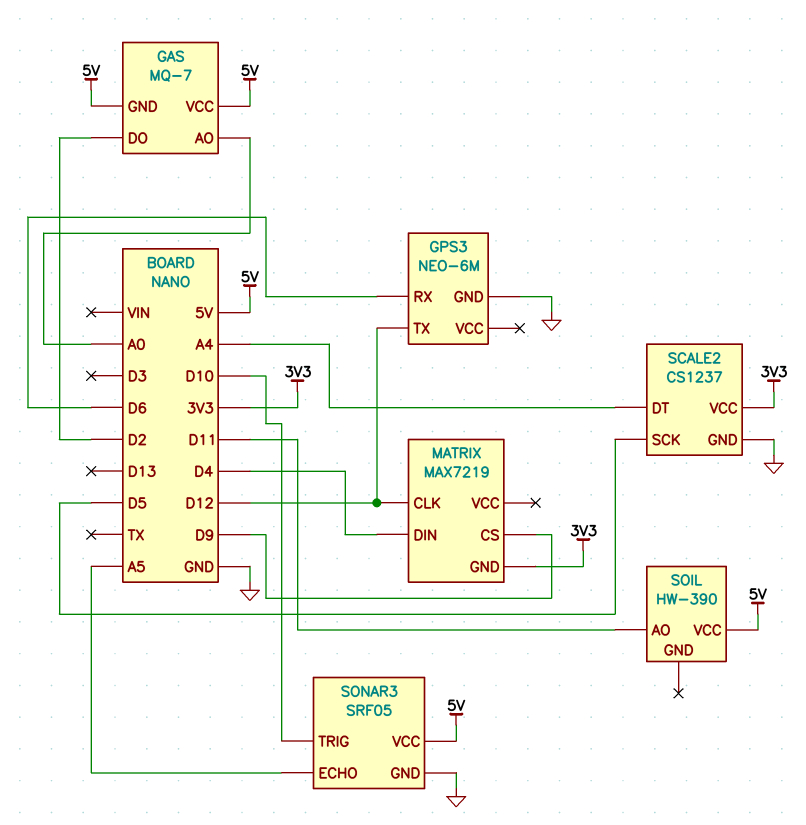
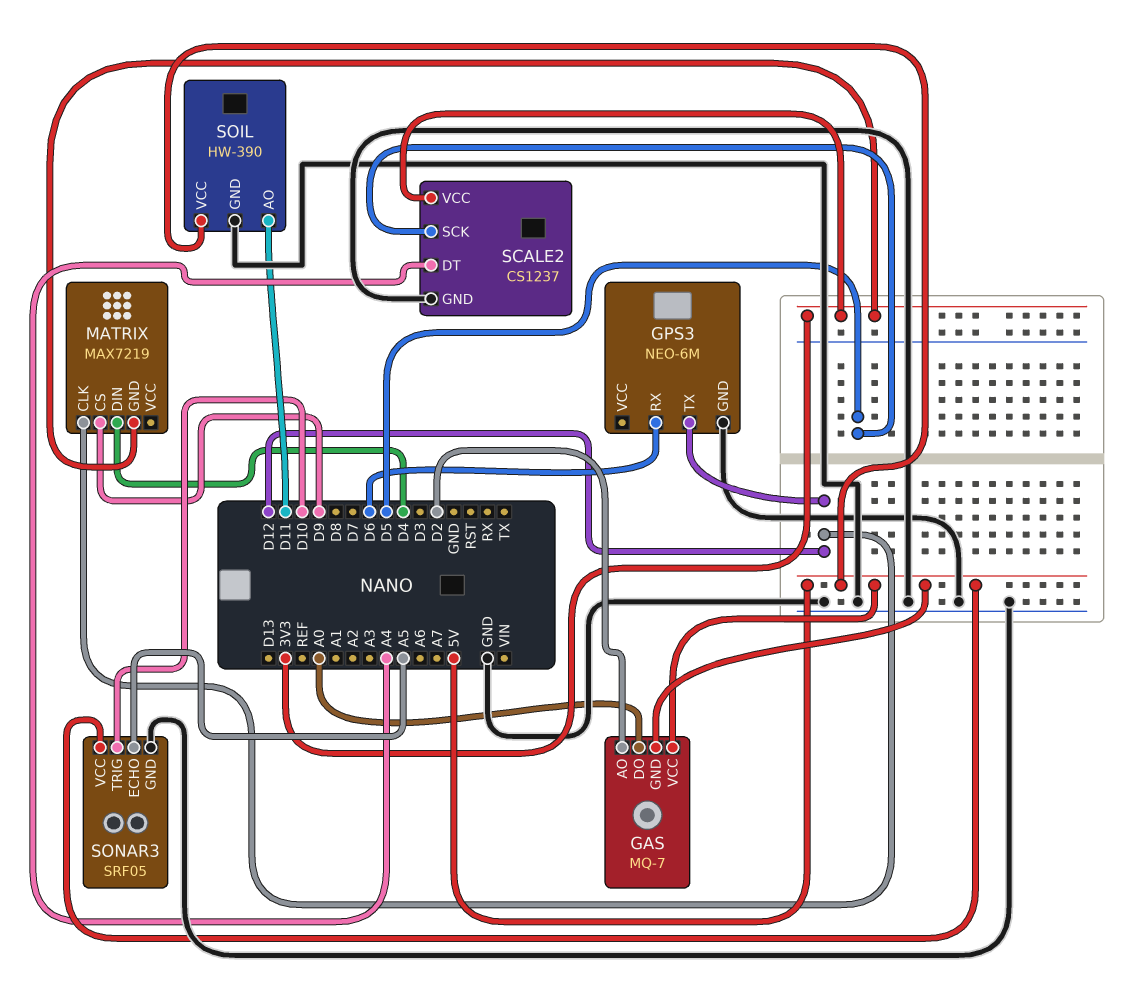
GAS pin AO: A0 -> D2
GAS pin DO: D2 -> A0
SOIL pin GND: none -> GND

